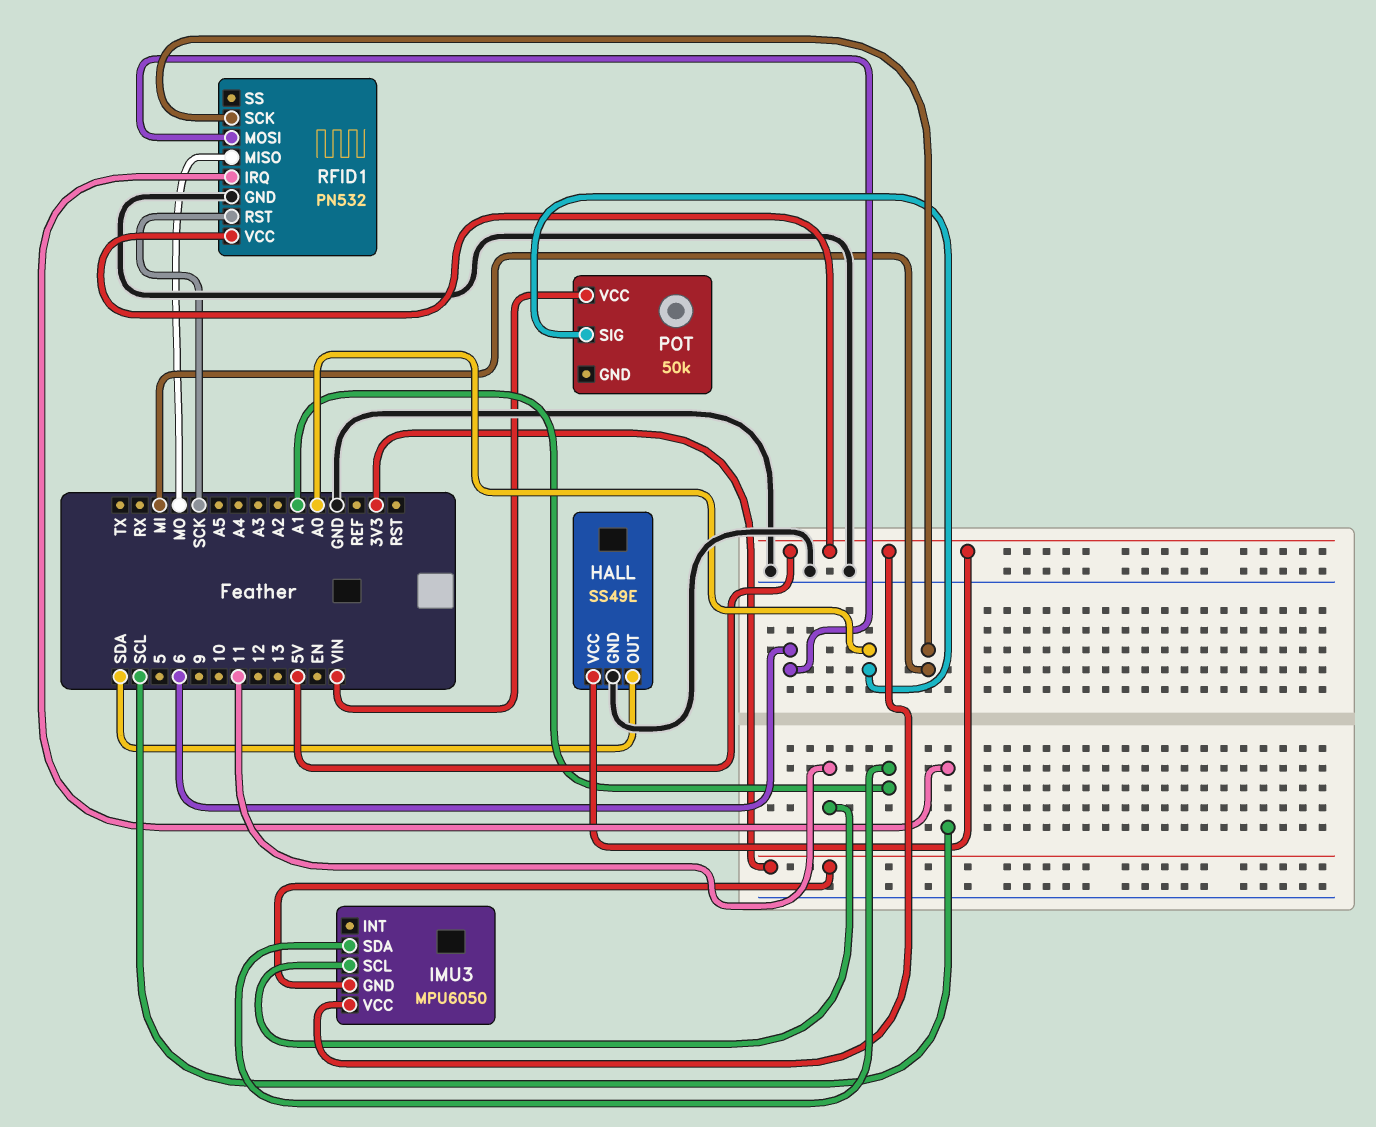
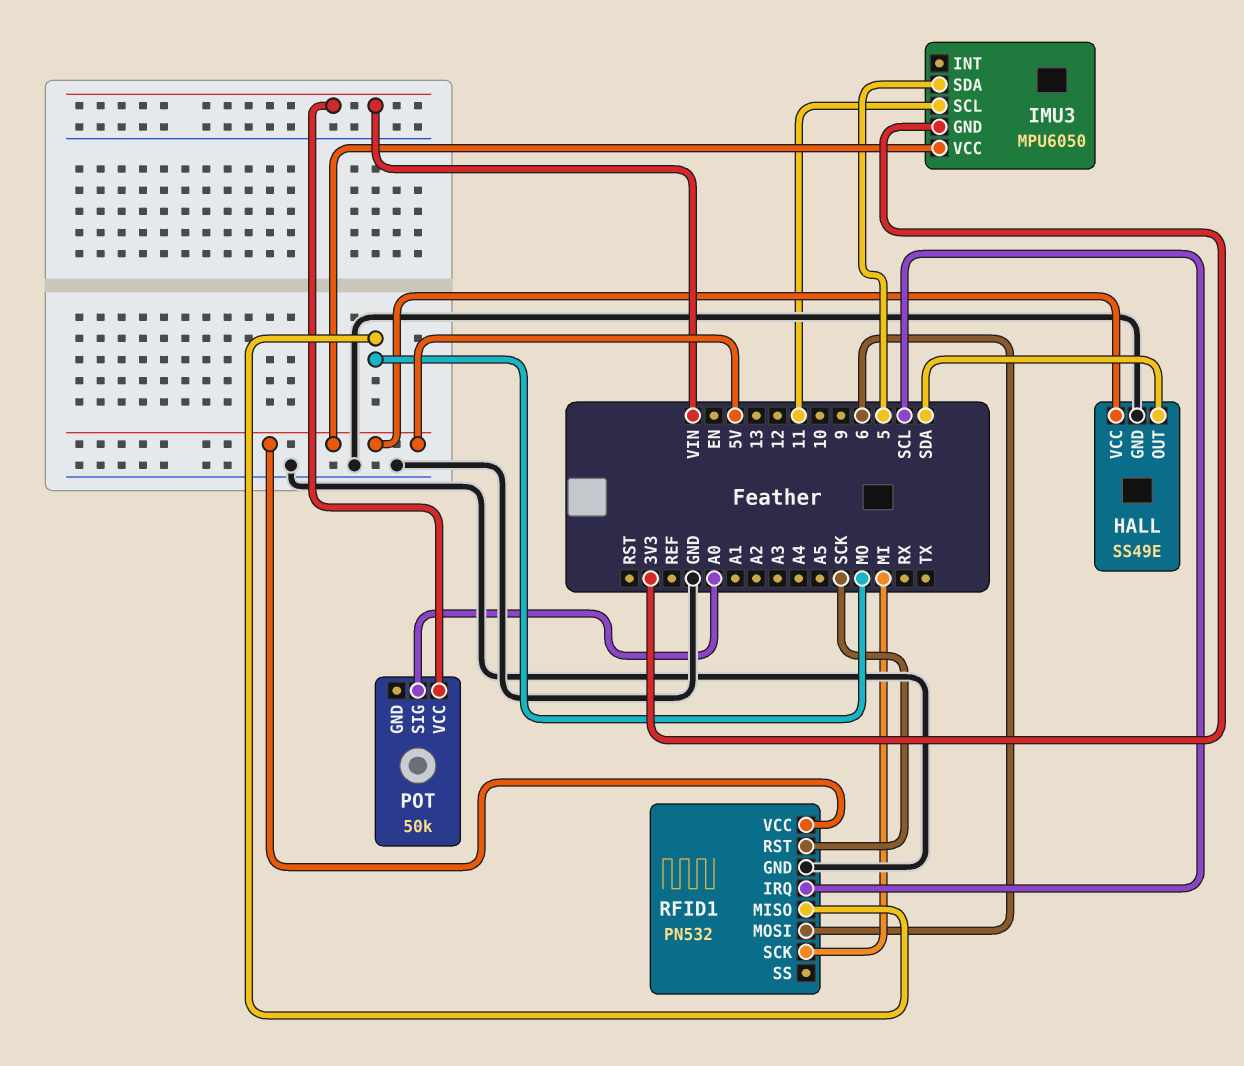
IMU3 pin SDA: A1 -> 5

